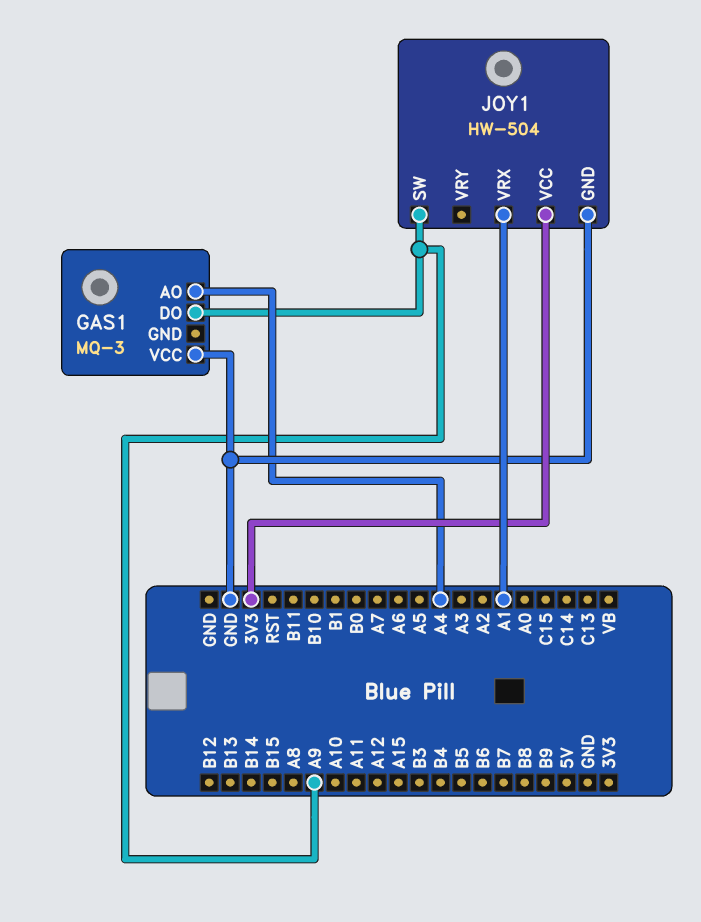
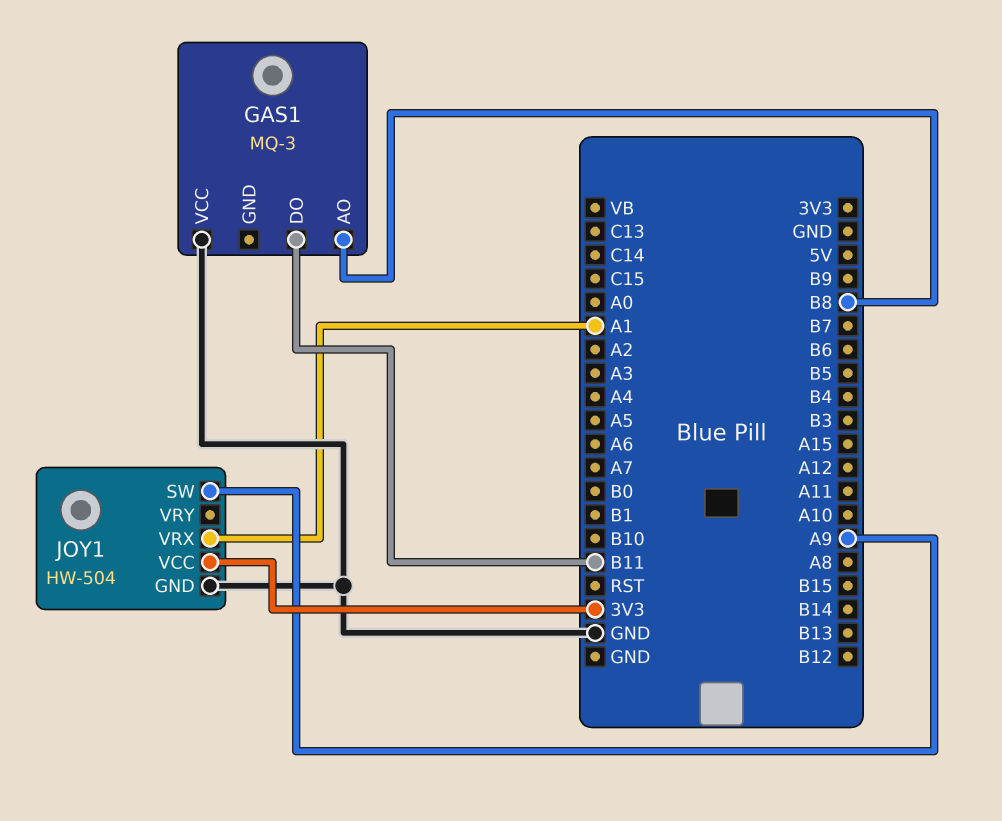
GAS1 pin AO: A4 -> B8
GAS1 pin DO: A9 -> B11

